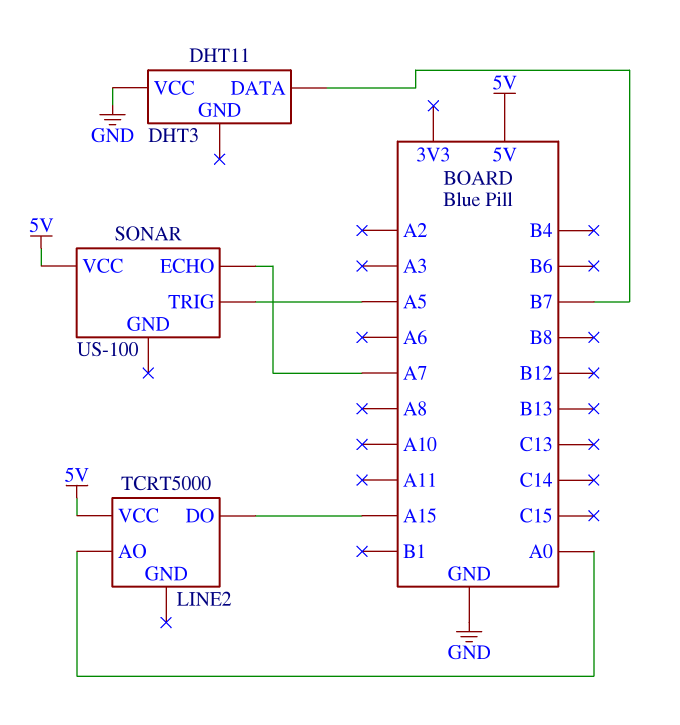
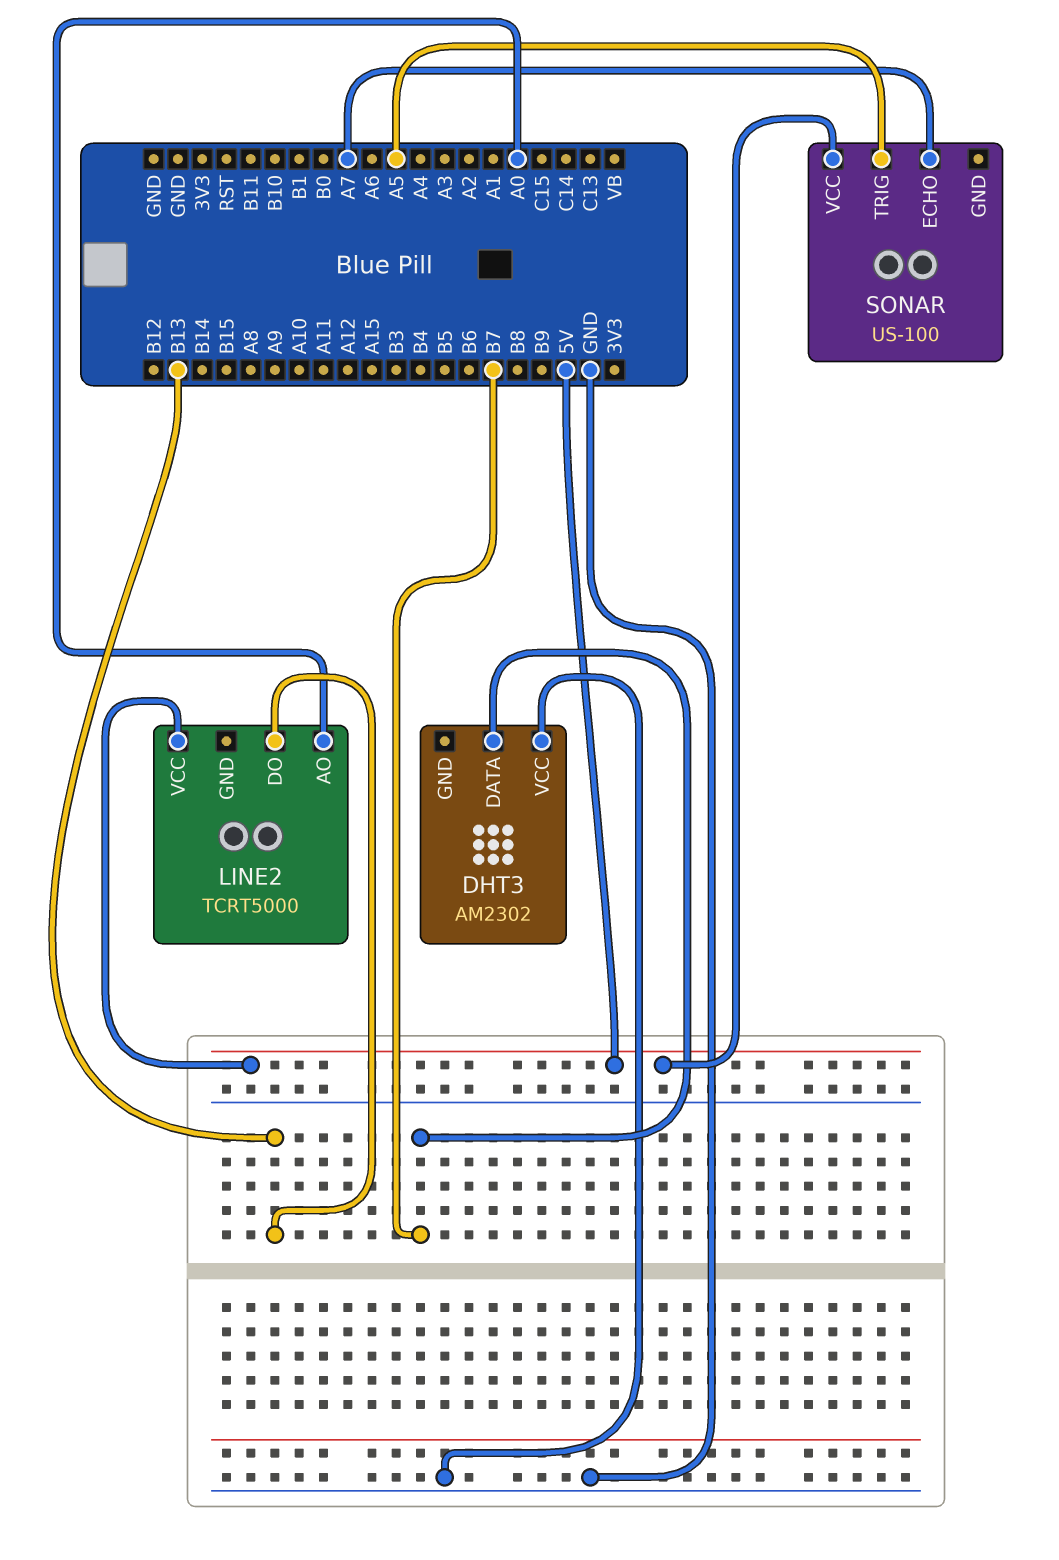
DHT3: DHT11 -> AM2302
LINE2 pin DO: A15 -> B13

